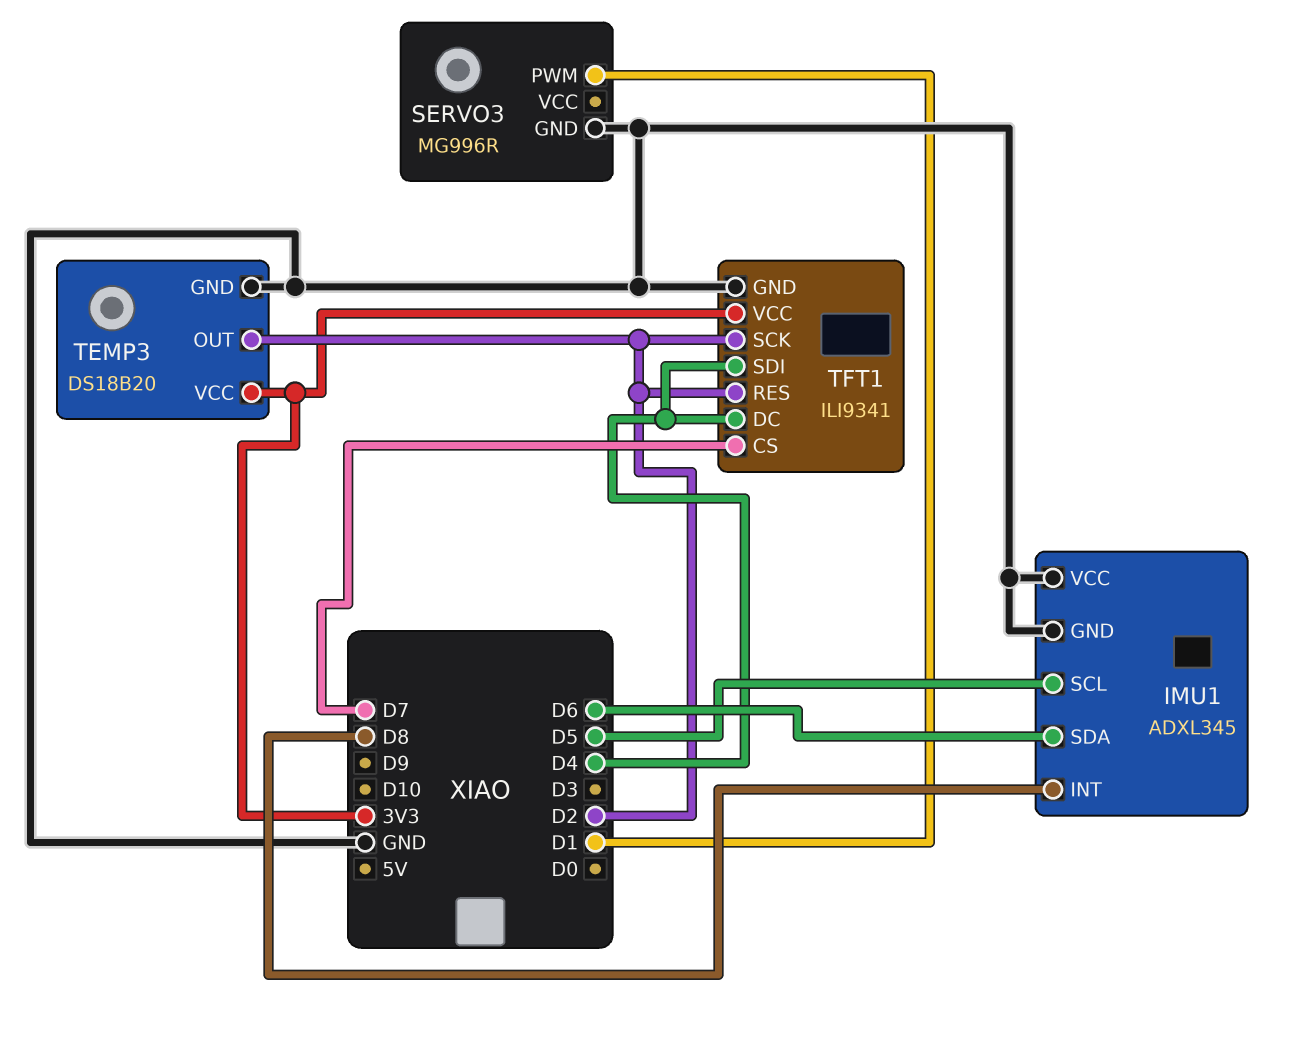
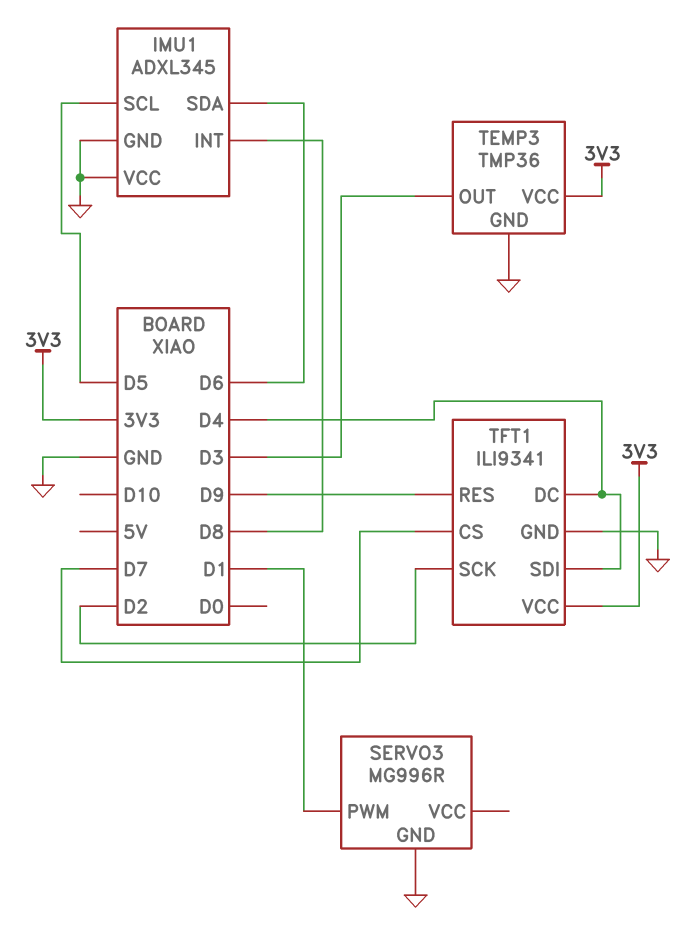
TEMP3: DS18B20 -> TMP36
TEMP3 pin OUT: D2 -> D3
TFT1 pin RES: D2 -> D9

